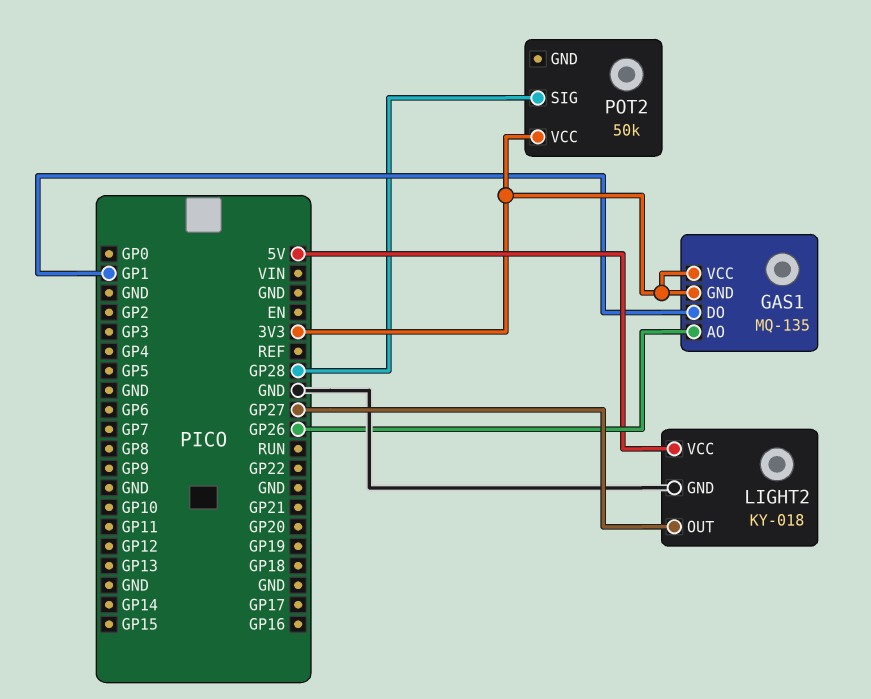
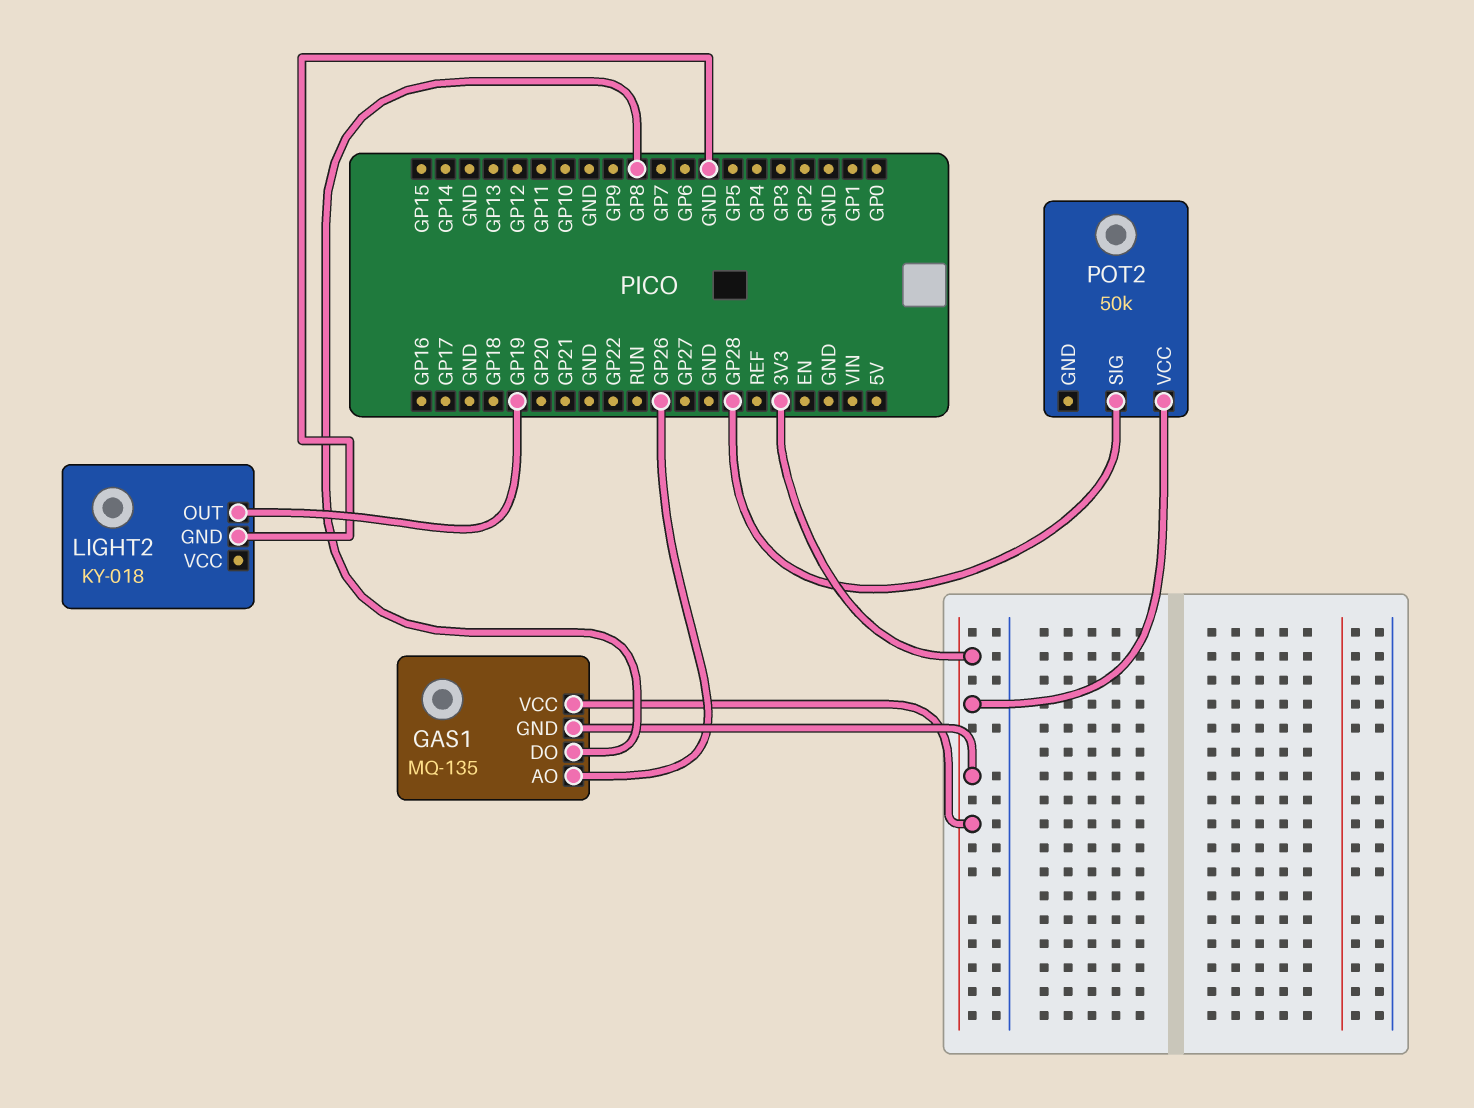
GAS1 pin DO: GP1 -> GP8
LIGHT2 pin OUT: GP27 -> GP19
LIGHT2 pin VCC: 5V -> none

